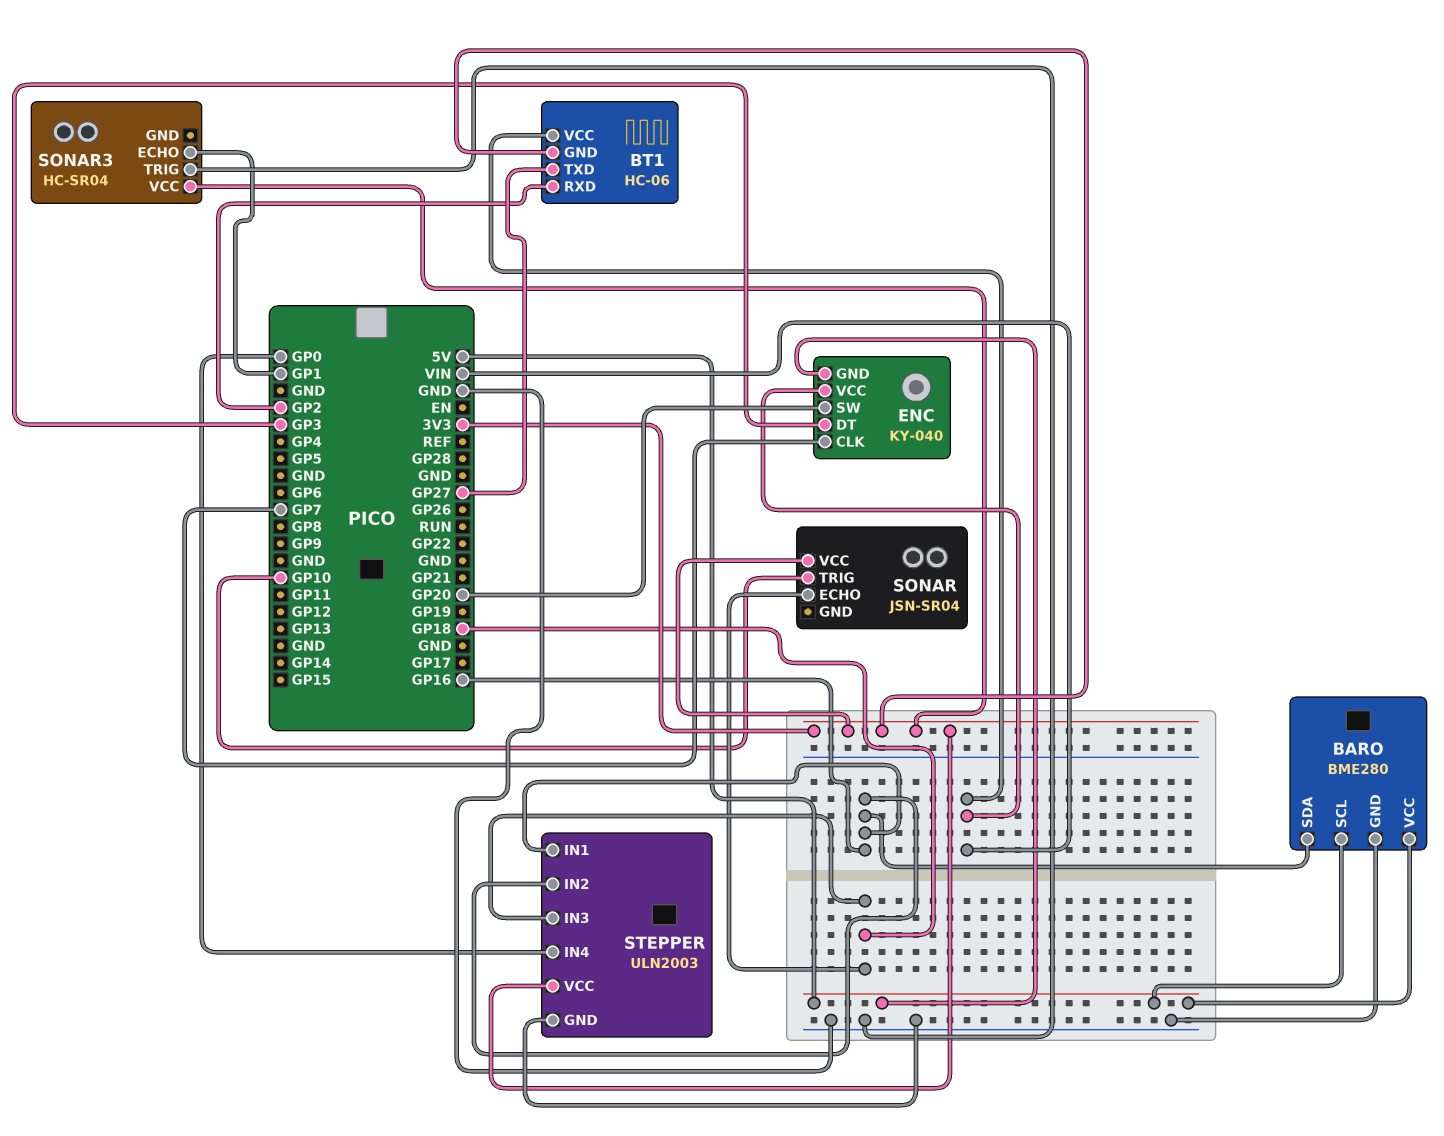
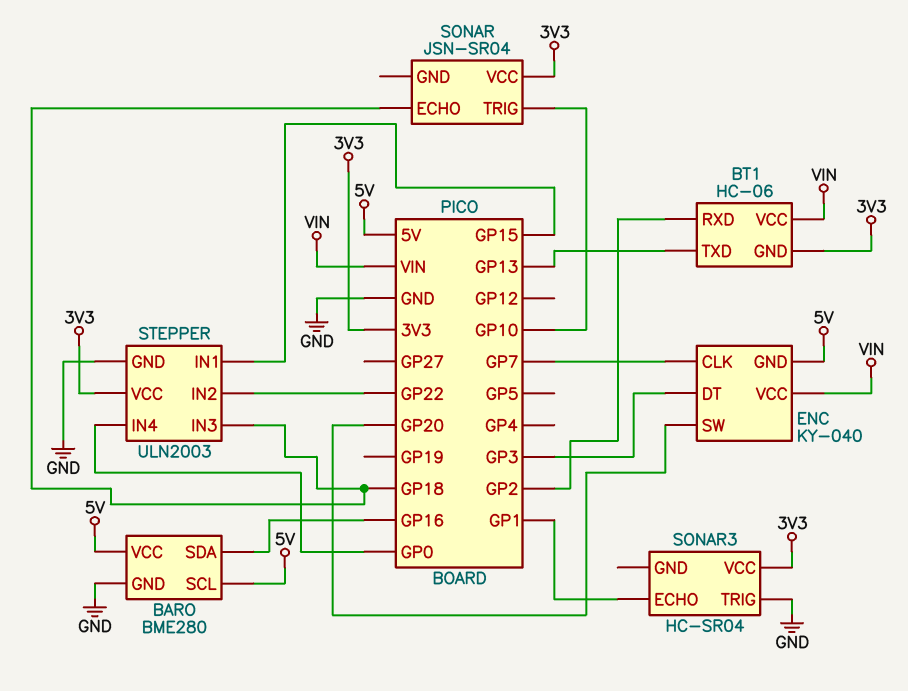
BT1 pin TXD: GP27 -> GP13
STEPPER pin IN1: GP16 -> GP15
STEPPER pin IN2: GP16 -> GP22

